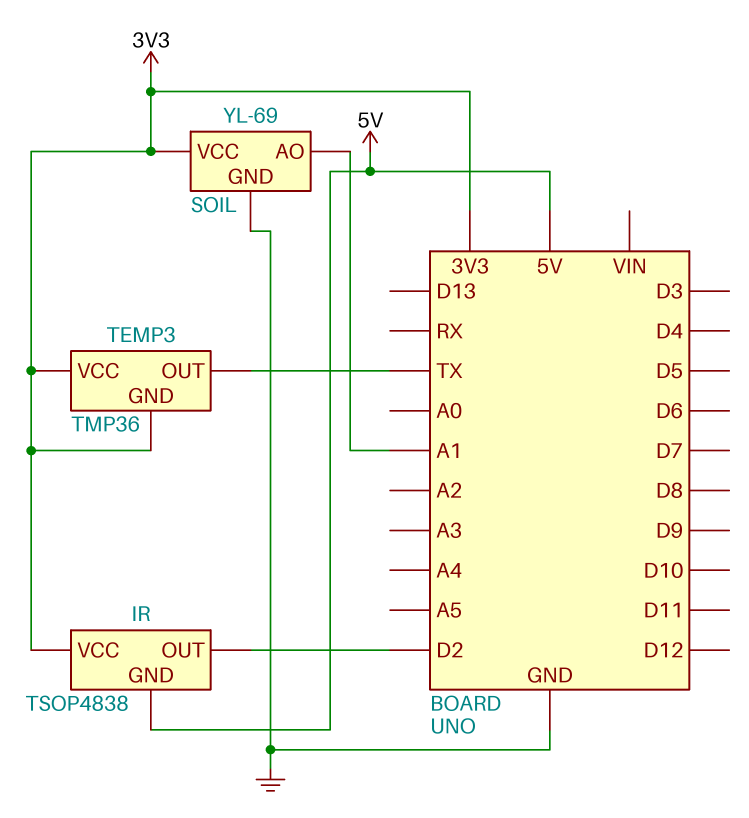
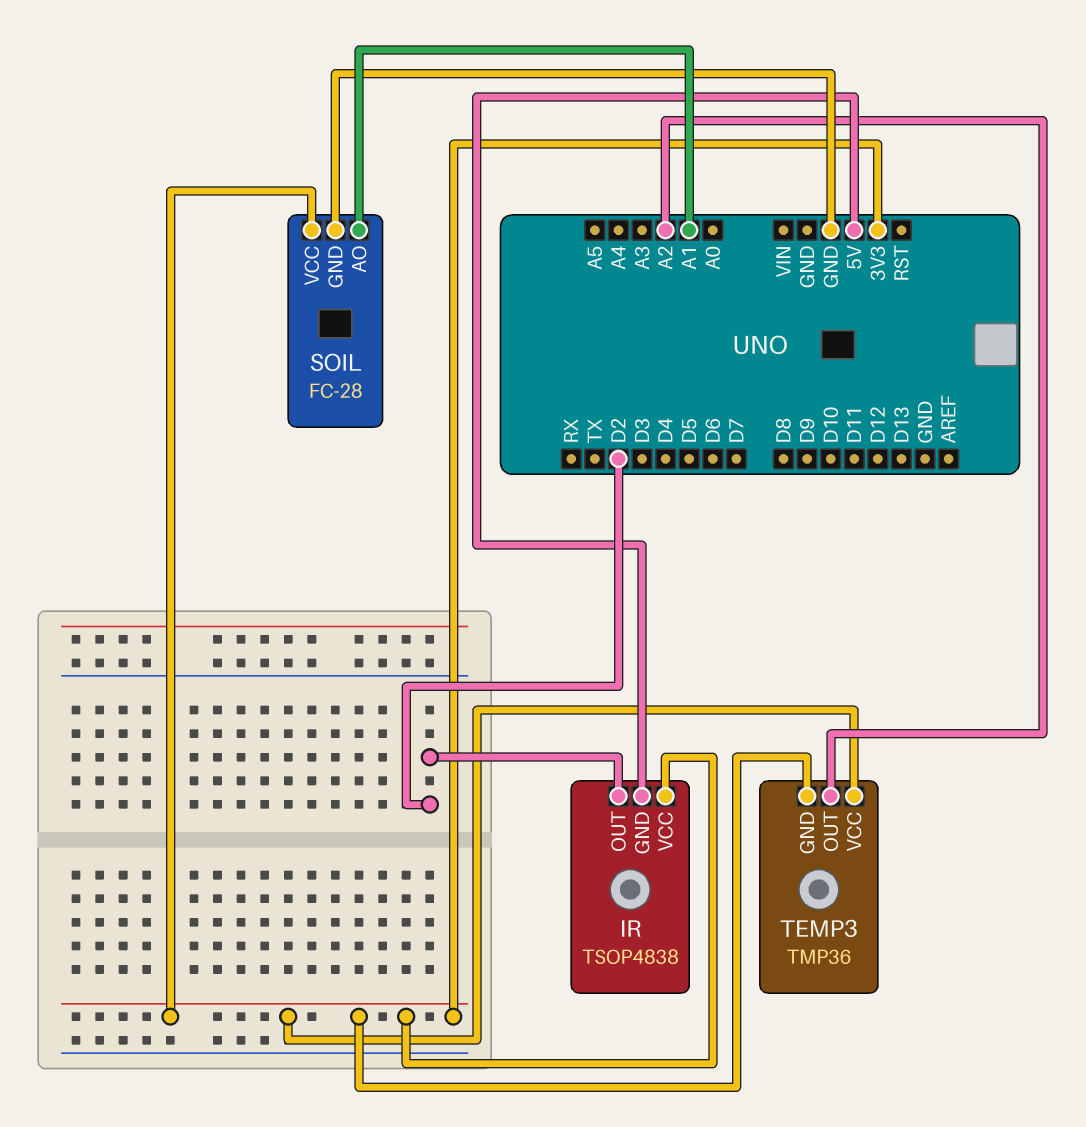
SOIL: YL-69 -> FC-28
TEMP3 pin OUT: TX -> A2

